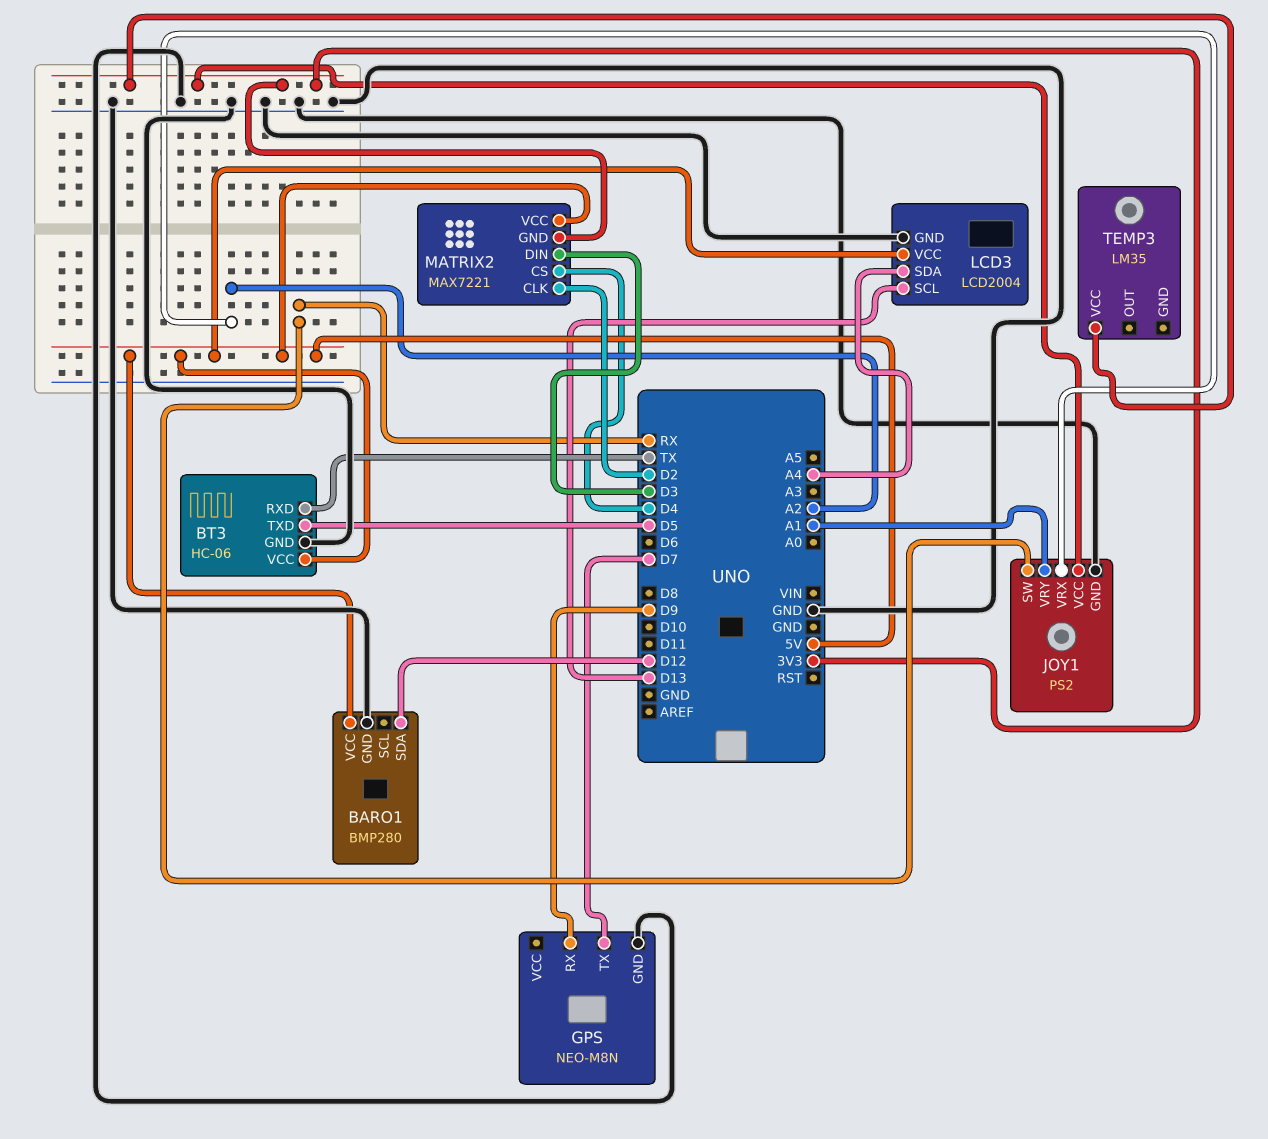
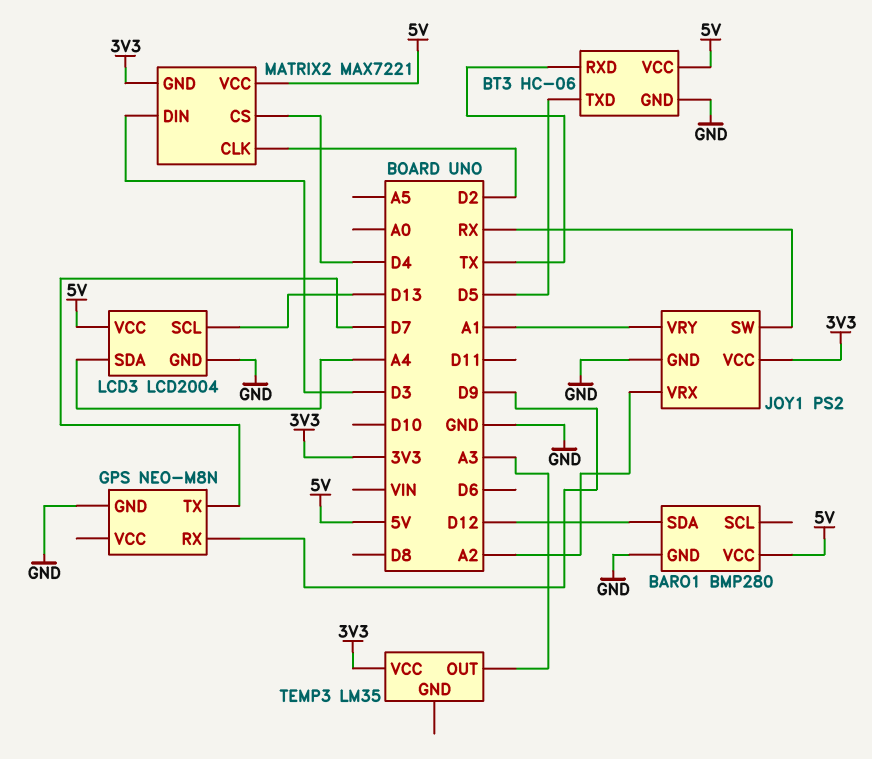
TEMP3 pin OUT: none -> A3

